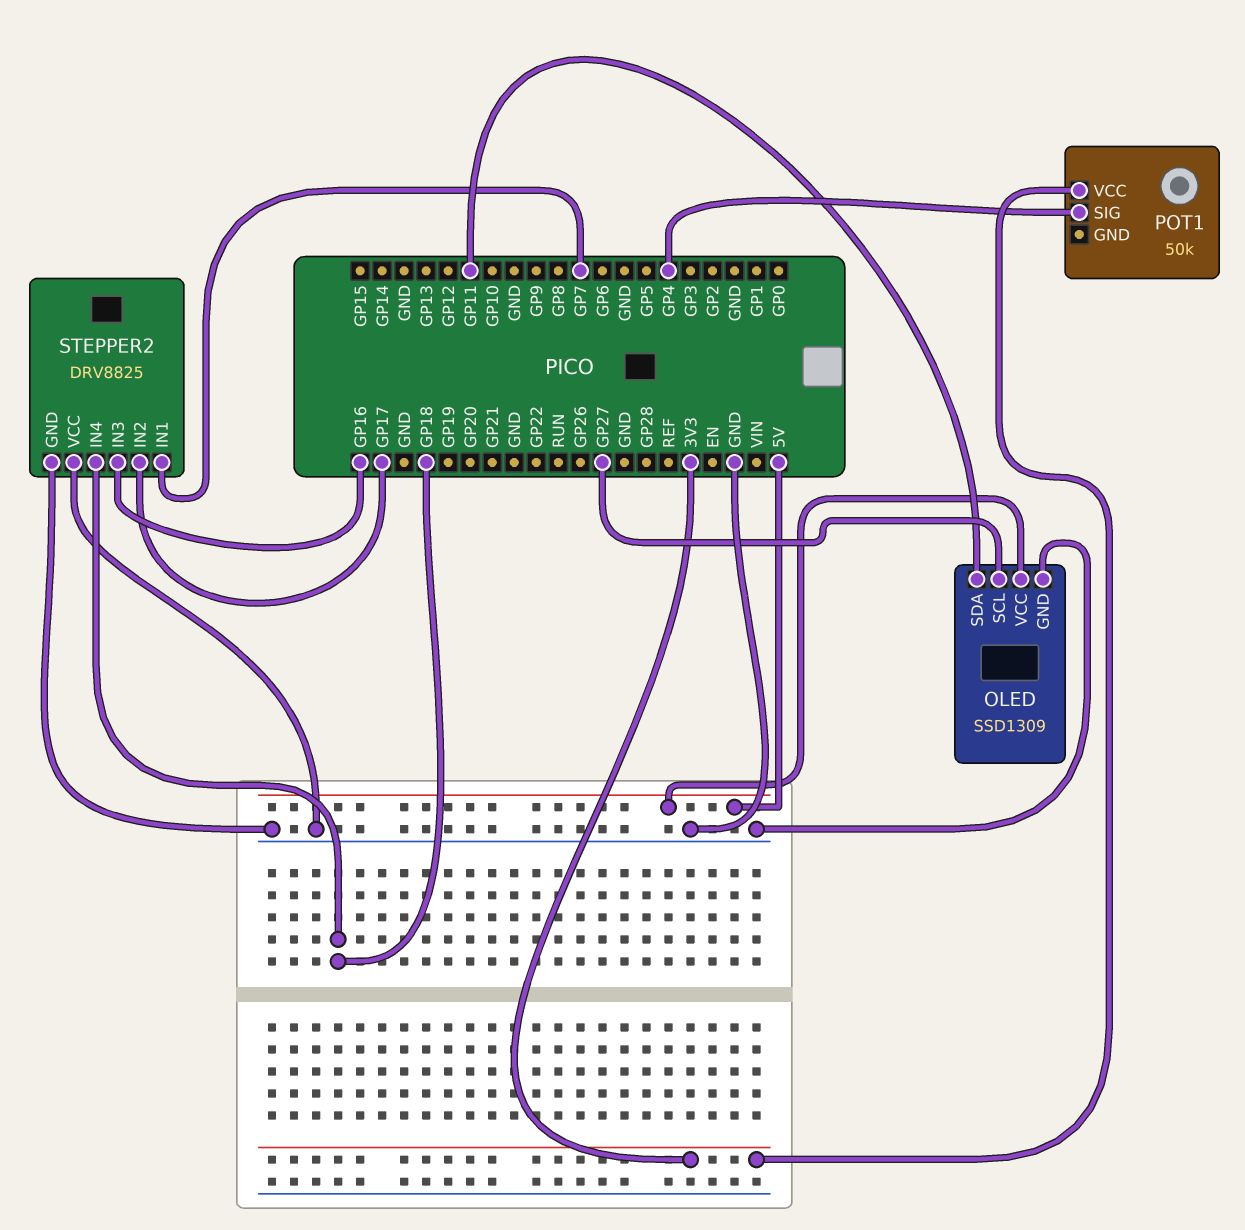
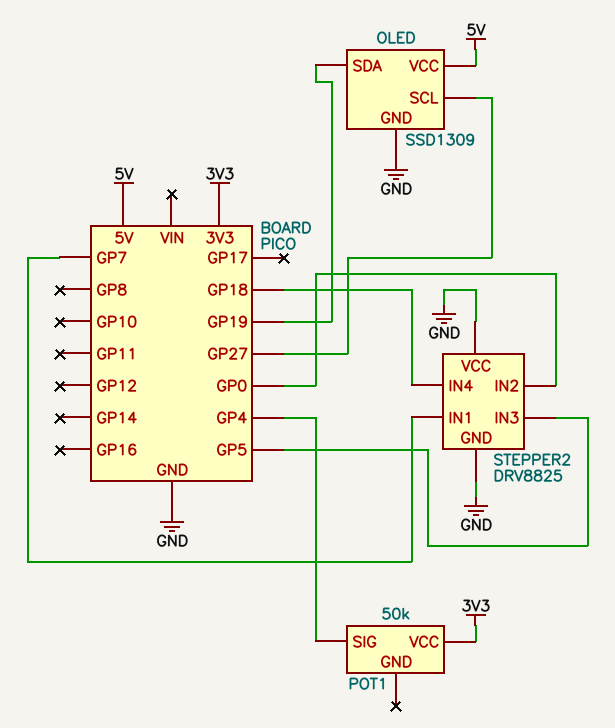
OLED pin SDA: GP11 -> GP19
STEPPER2 pin IN2: GP17 -> GP0
STEPPER2 pin IN3: GP16 -> GP5

